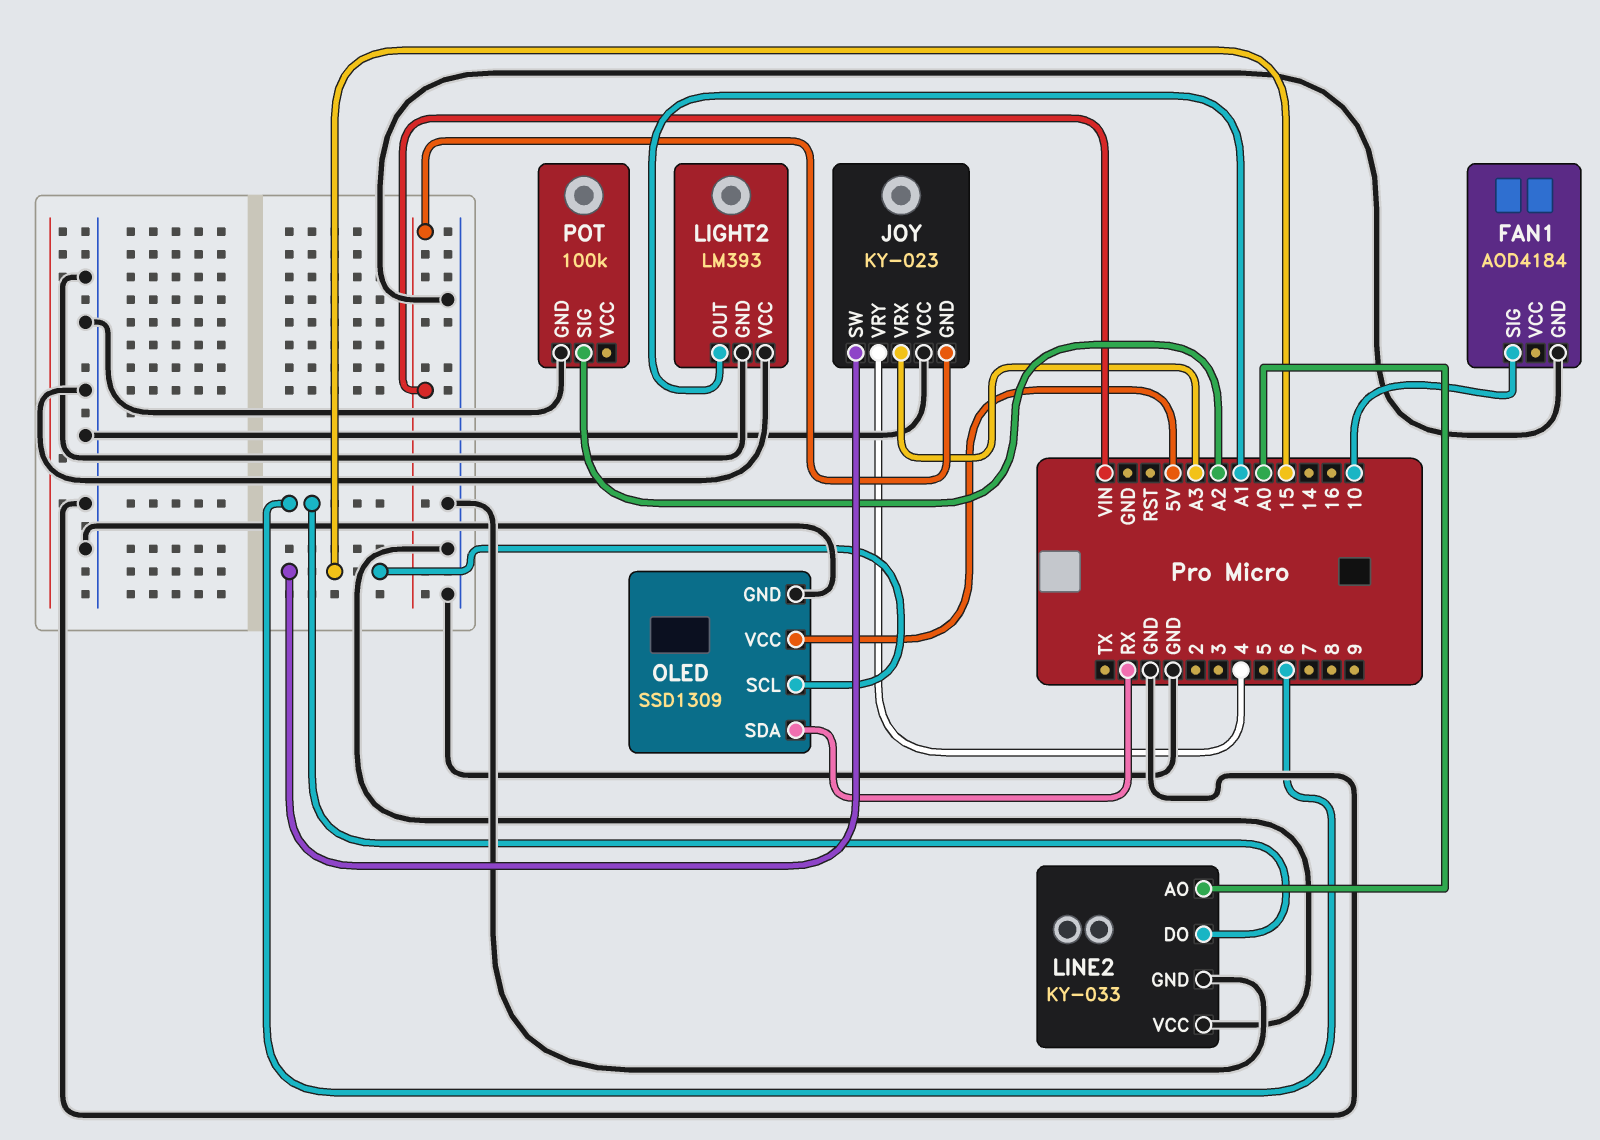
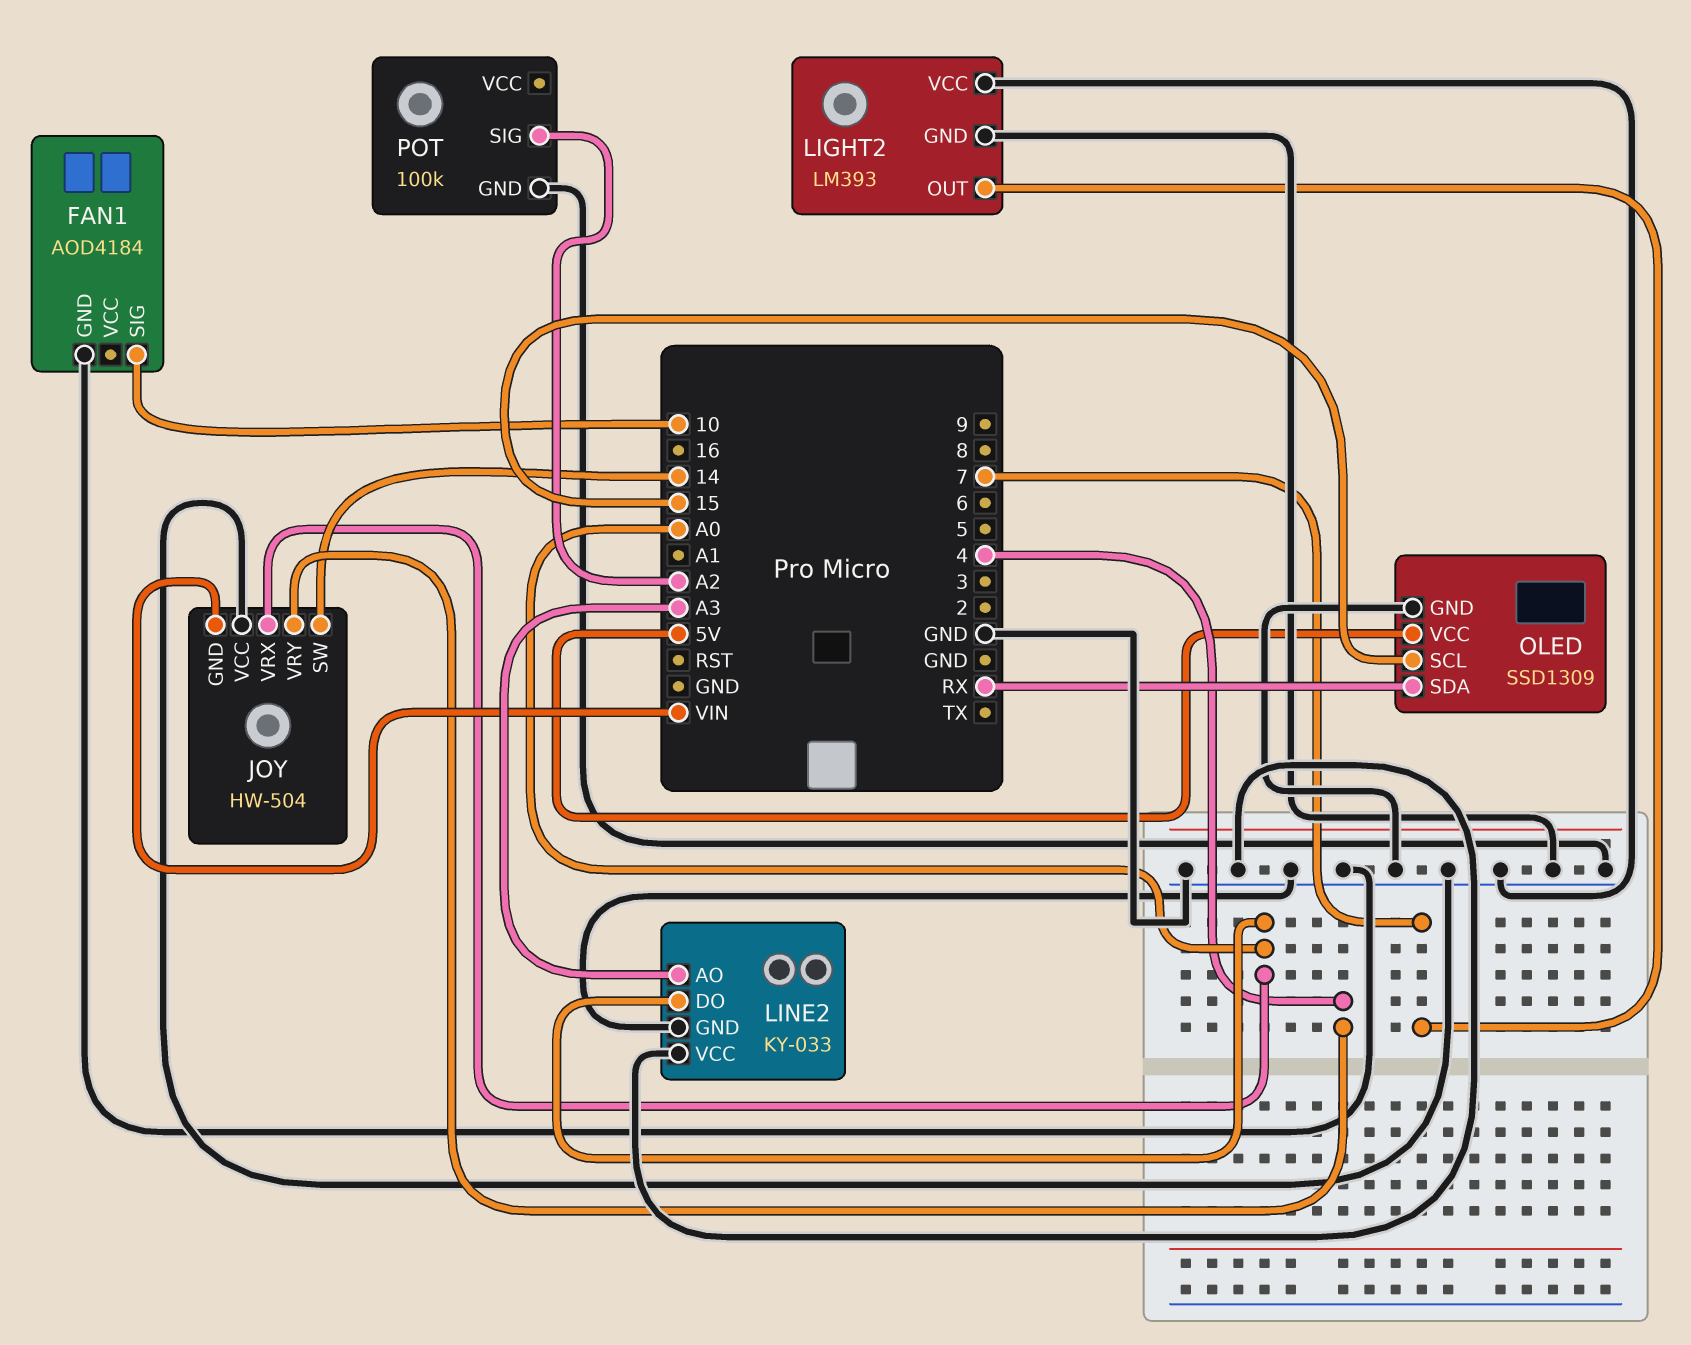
JOY: KY-023 -> HW-504
JOY pin SW: 15 -> 14
JOY pin VRX: A3 -> A0
LIGHT2 pin OUT: A1 -> 7
LINE2 pin AO: A0 -> A3
LINE2 pin DO: 6 -> A0

